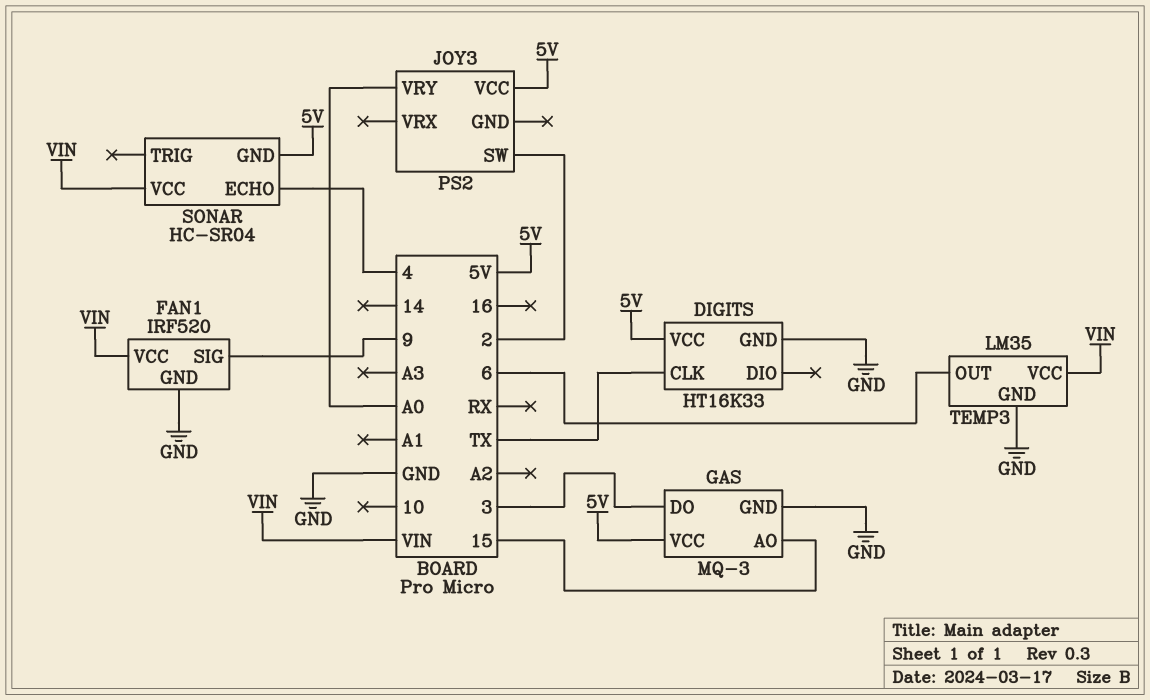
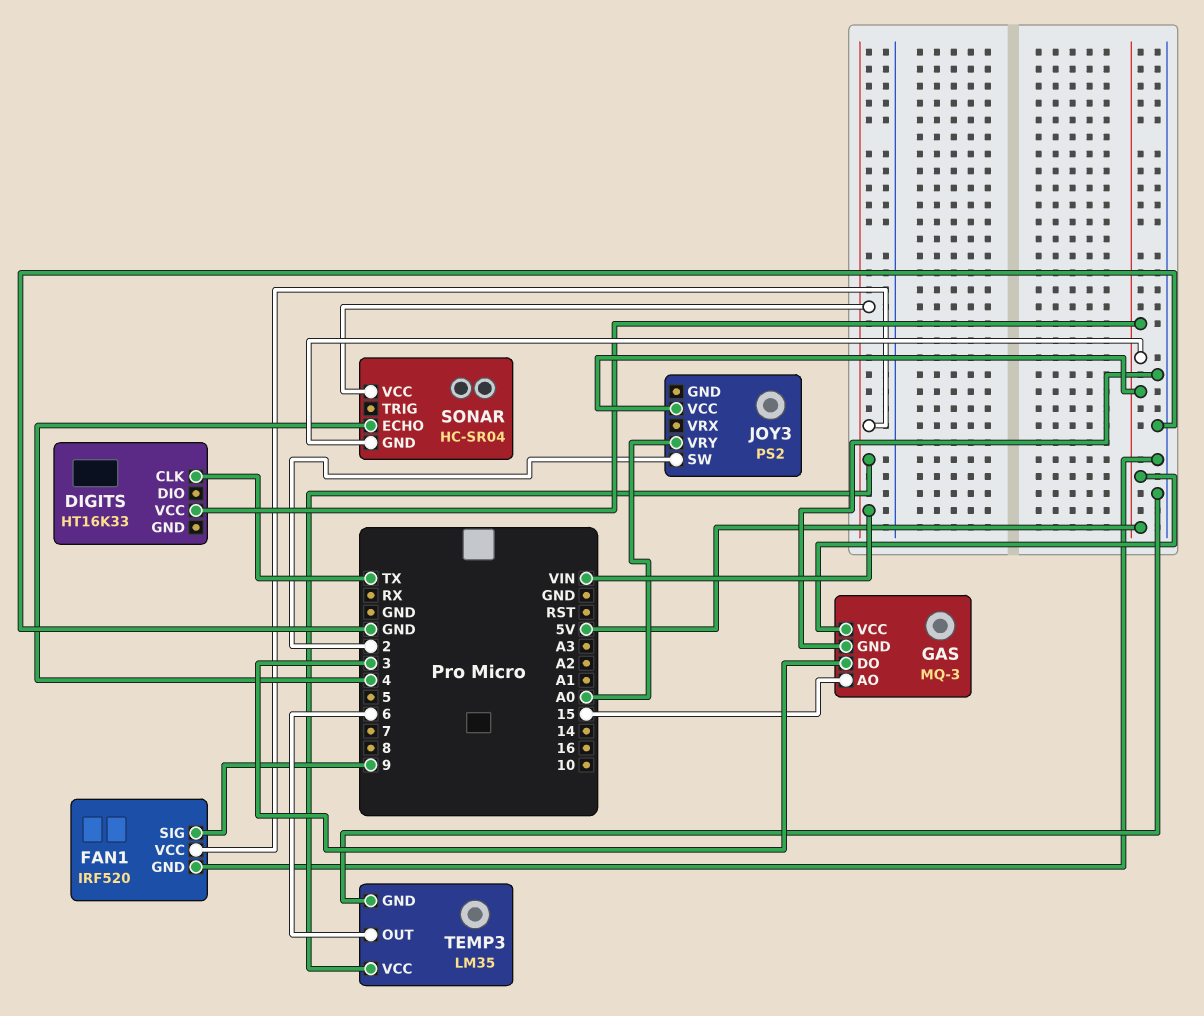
DIGITS pin GND: GND -> none

